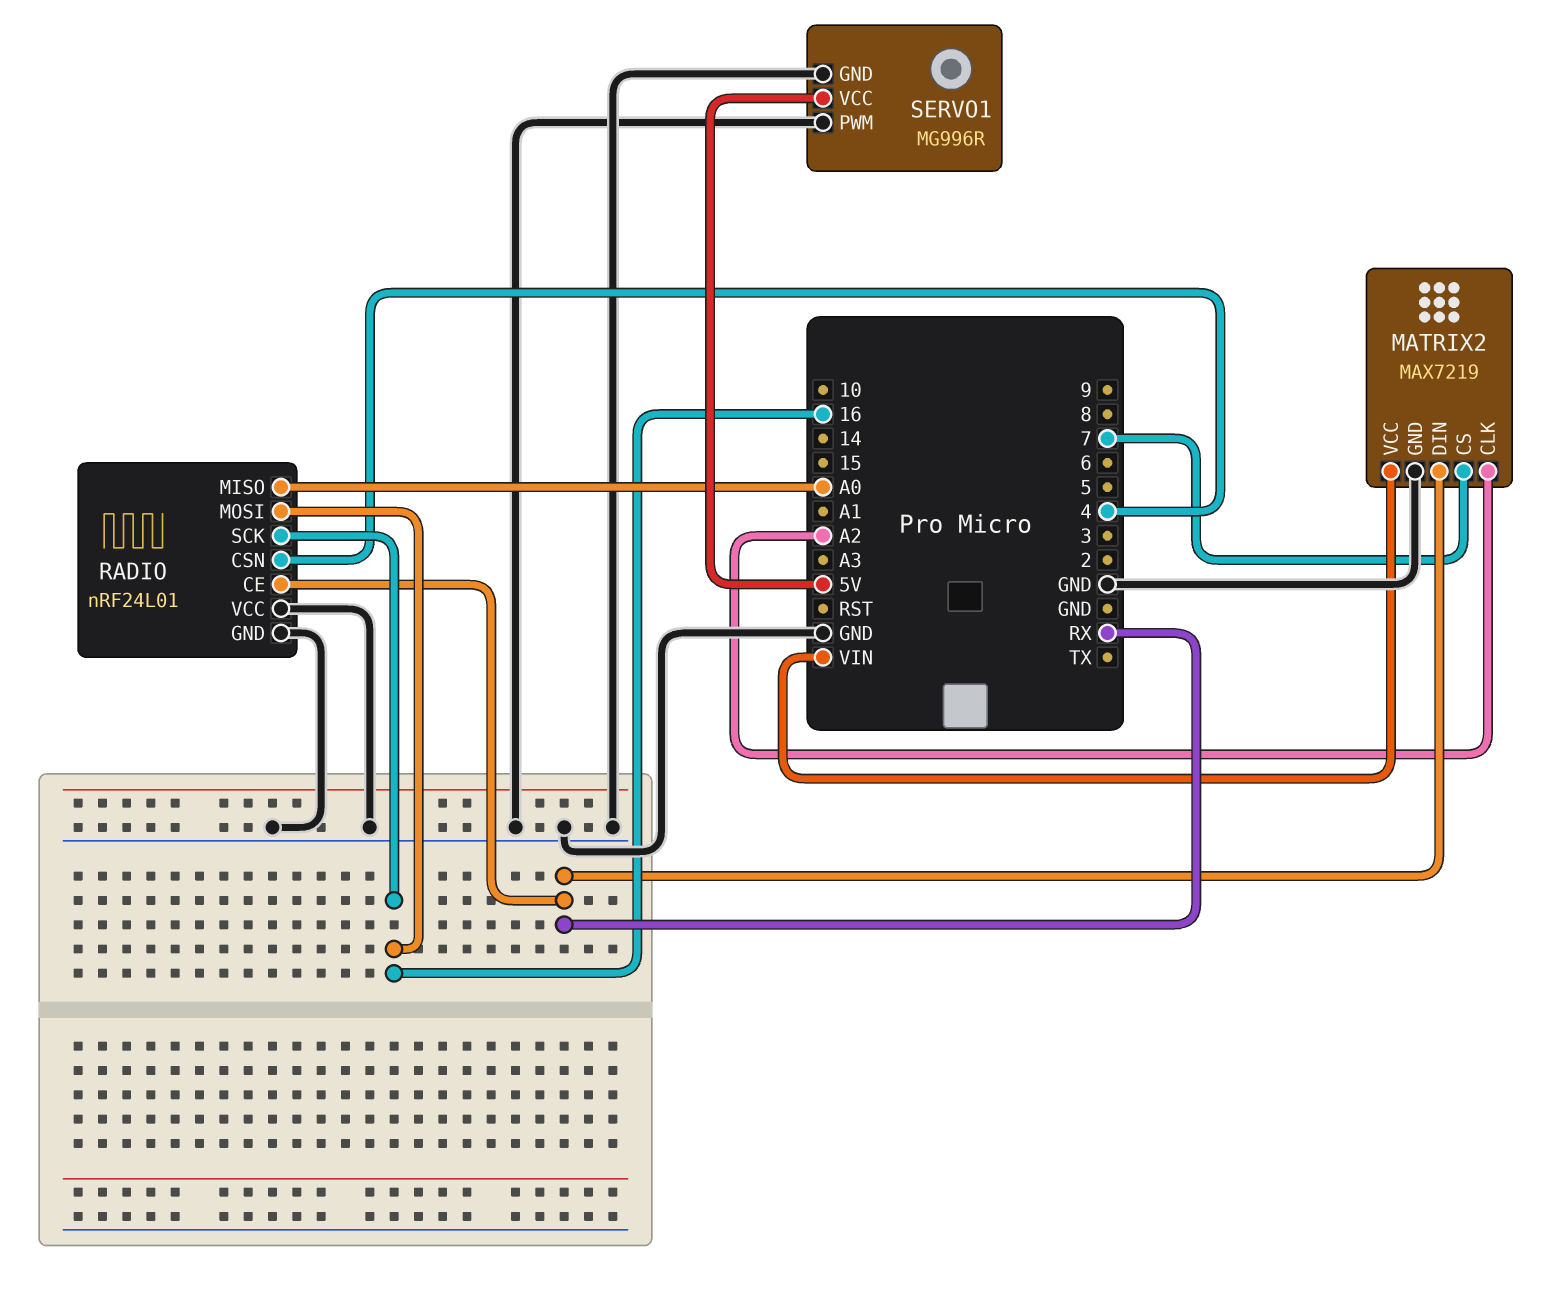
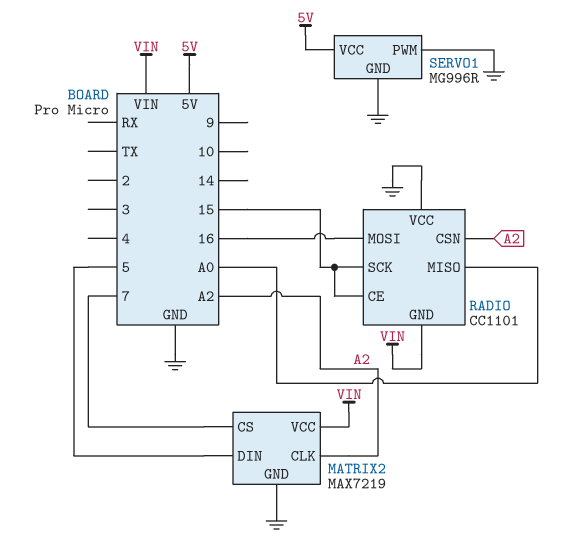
MATRIX2 pin DIN: RX -> 5
RADIO: nRF24L01 -> CC1101
RADIO pin CE: RX -> 15
RADIO pin CSN: 4 -> A2
RADIO pin GND: GND -> VIN
RADIO pin SCK: 16 -> 15

